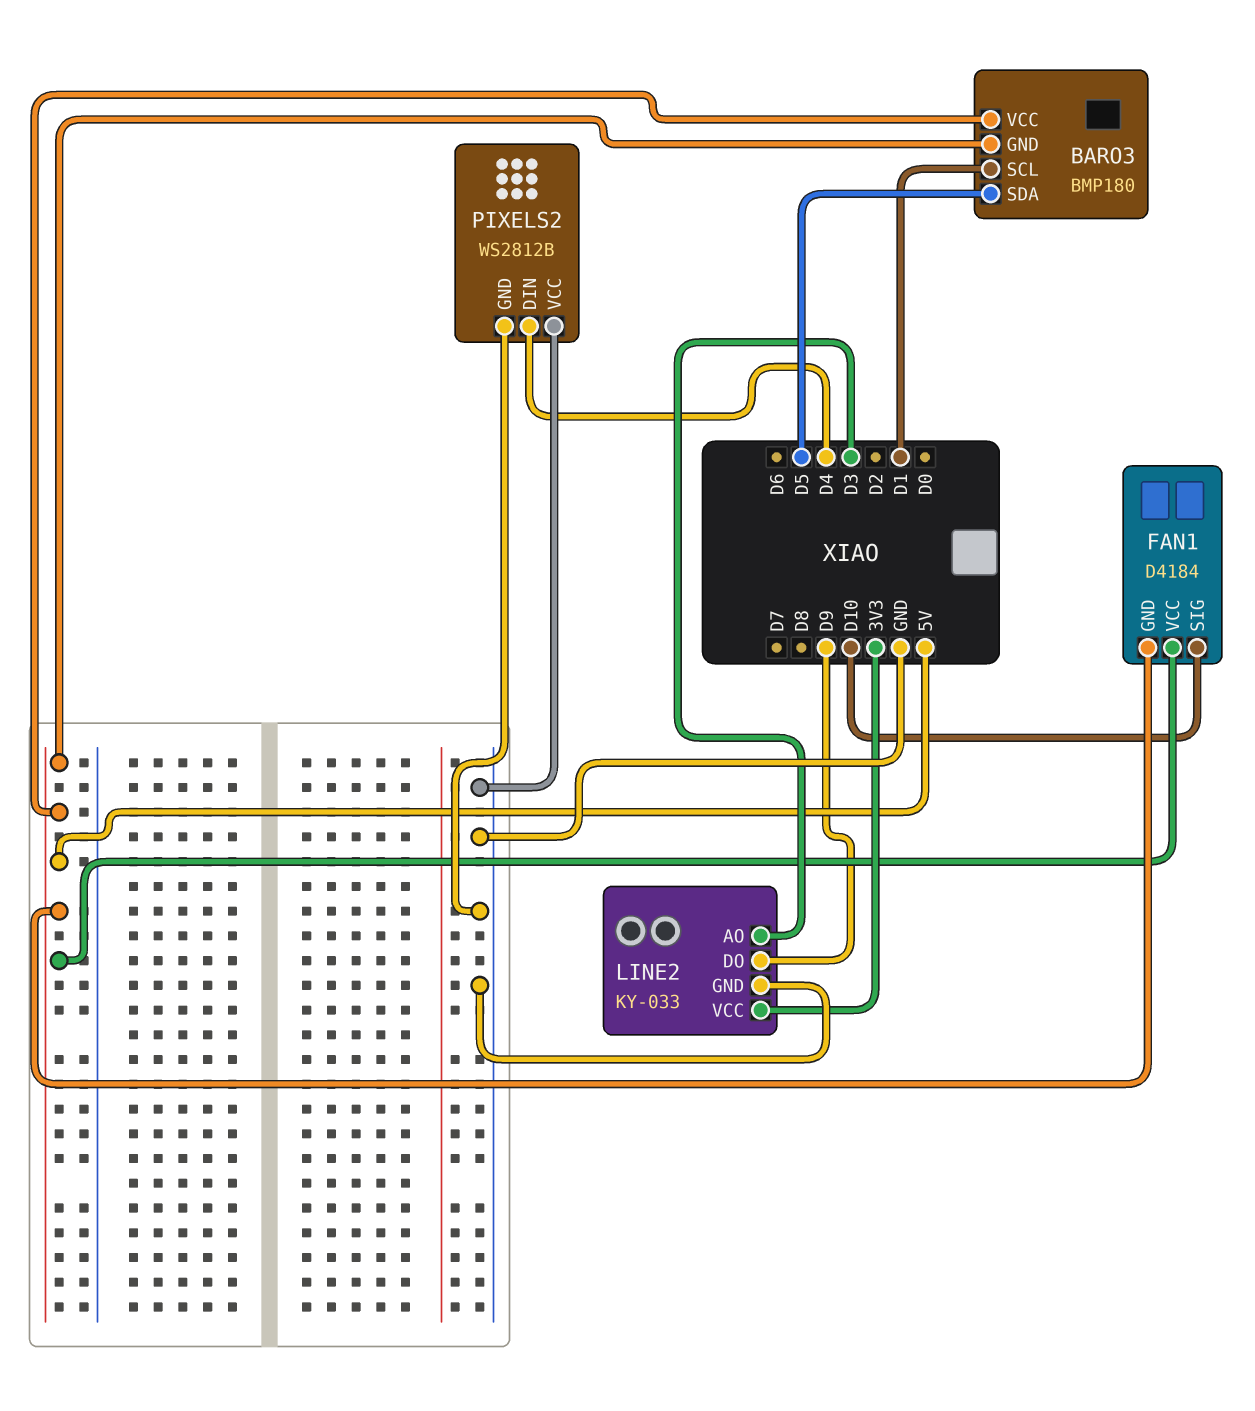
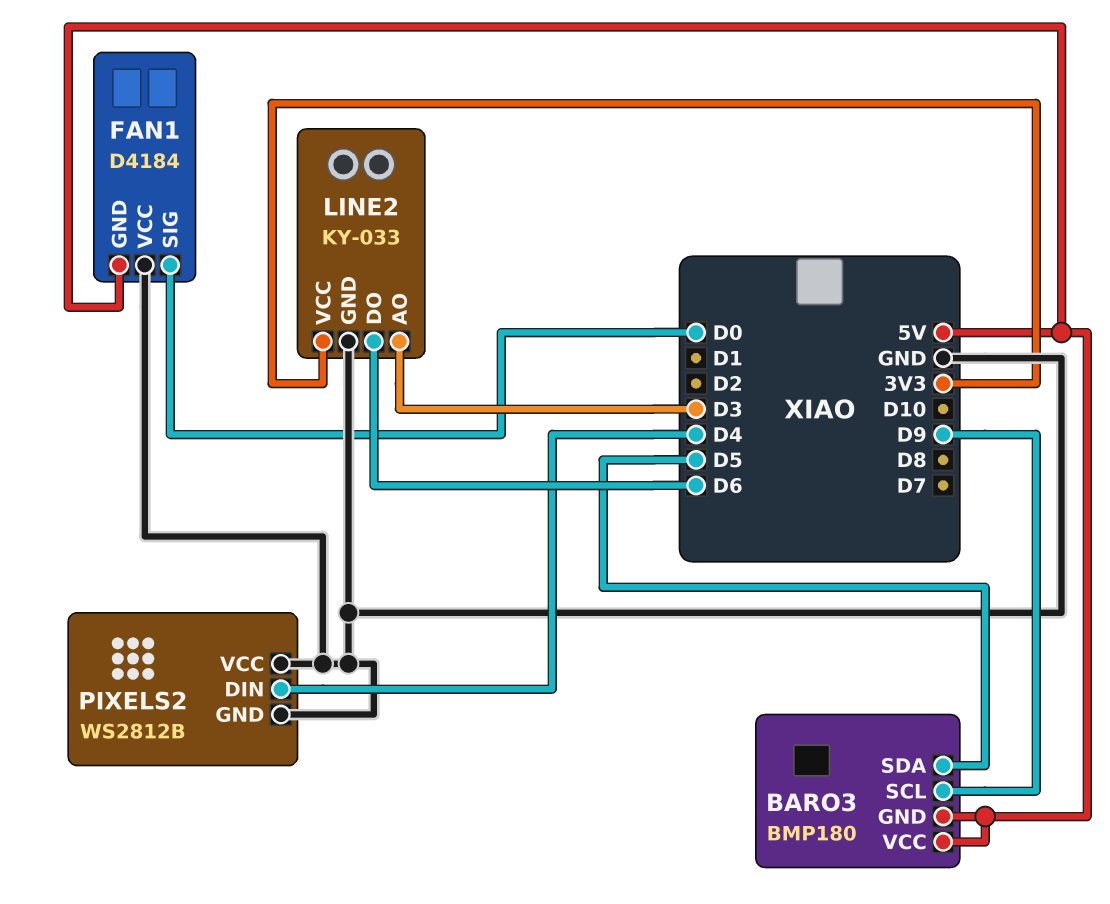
BARO3 pin SCL: D1 -> D9
FAN1 pin SIG: D10 -> D0
FAN1 pin VCC: 5V -> GND
LINE2 pin DO: D9 -> D6

